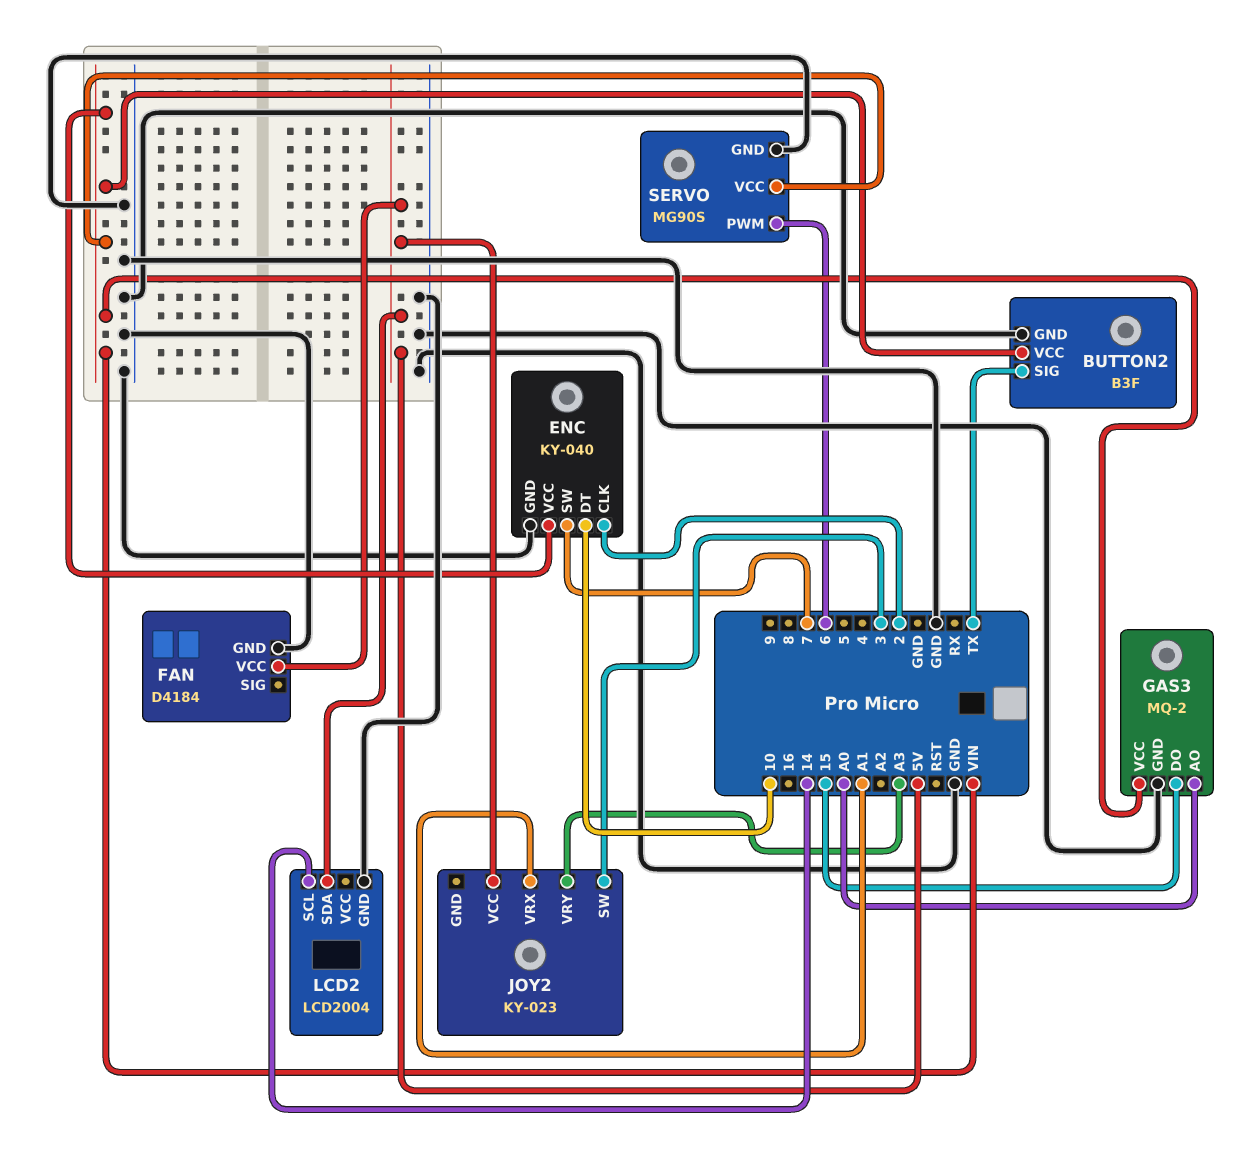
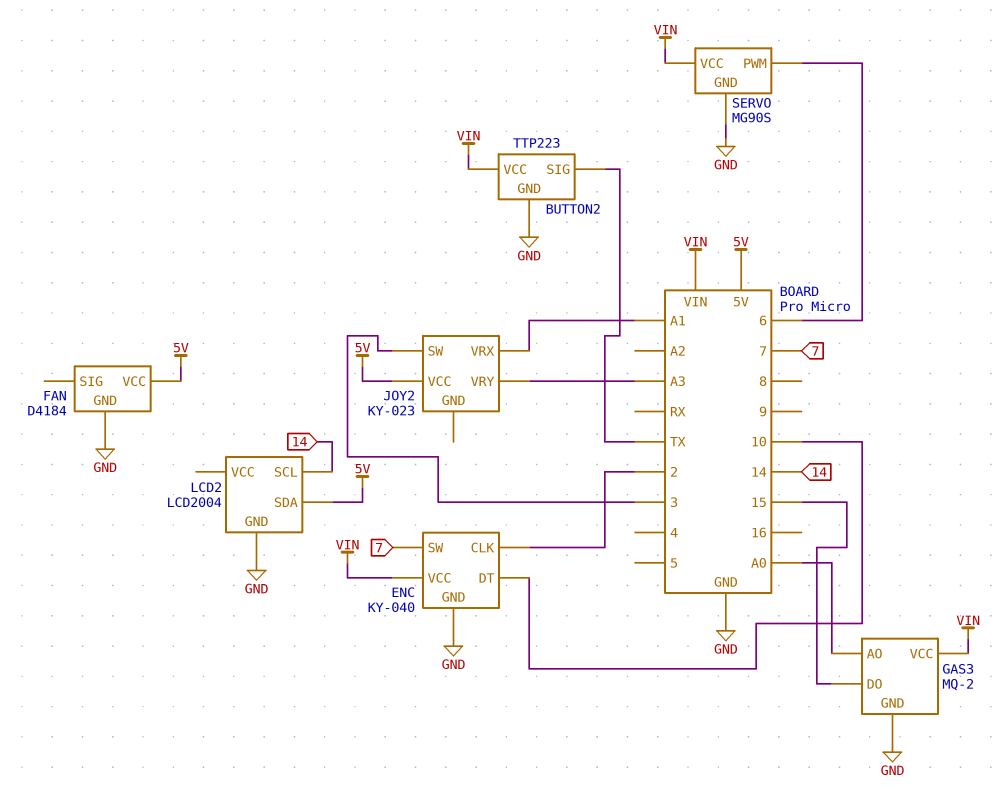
BUTTON2: B3F -> TTP223

